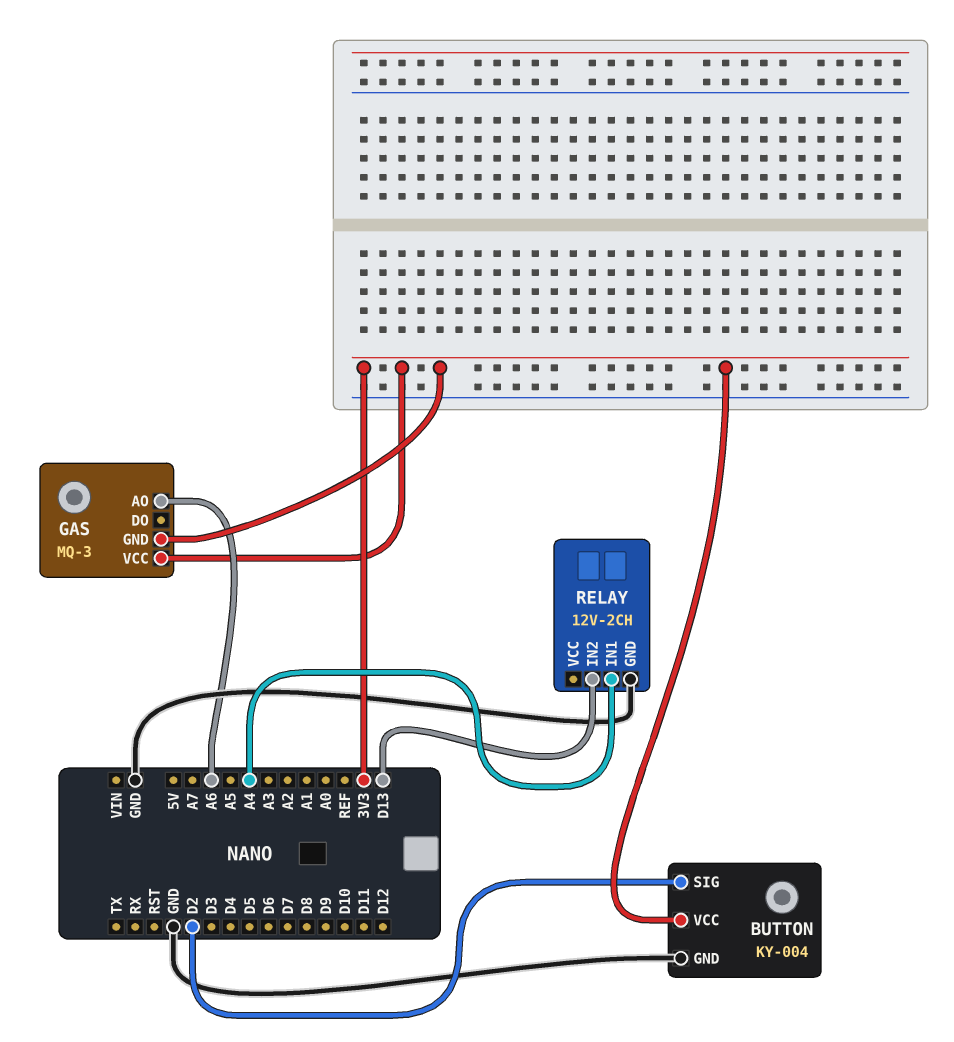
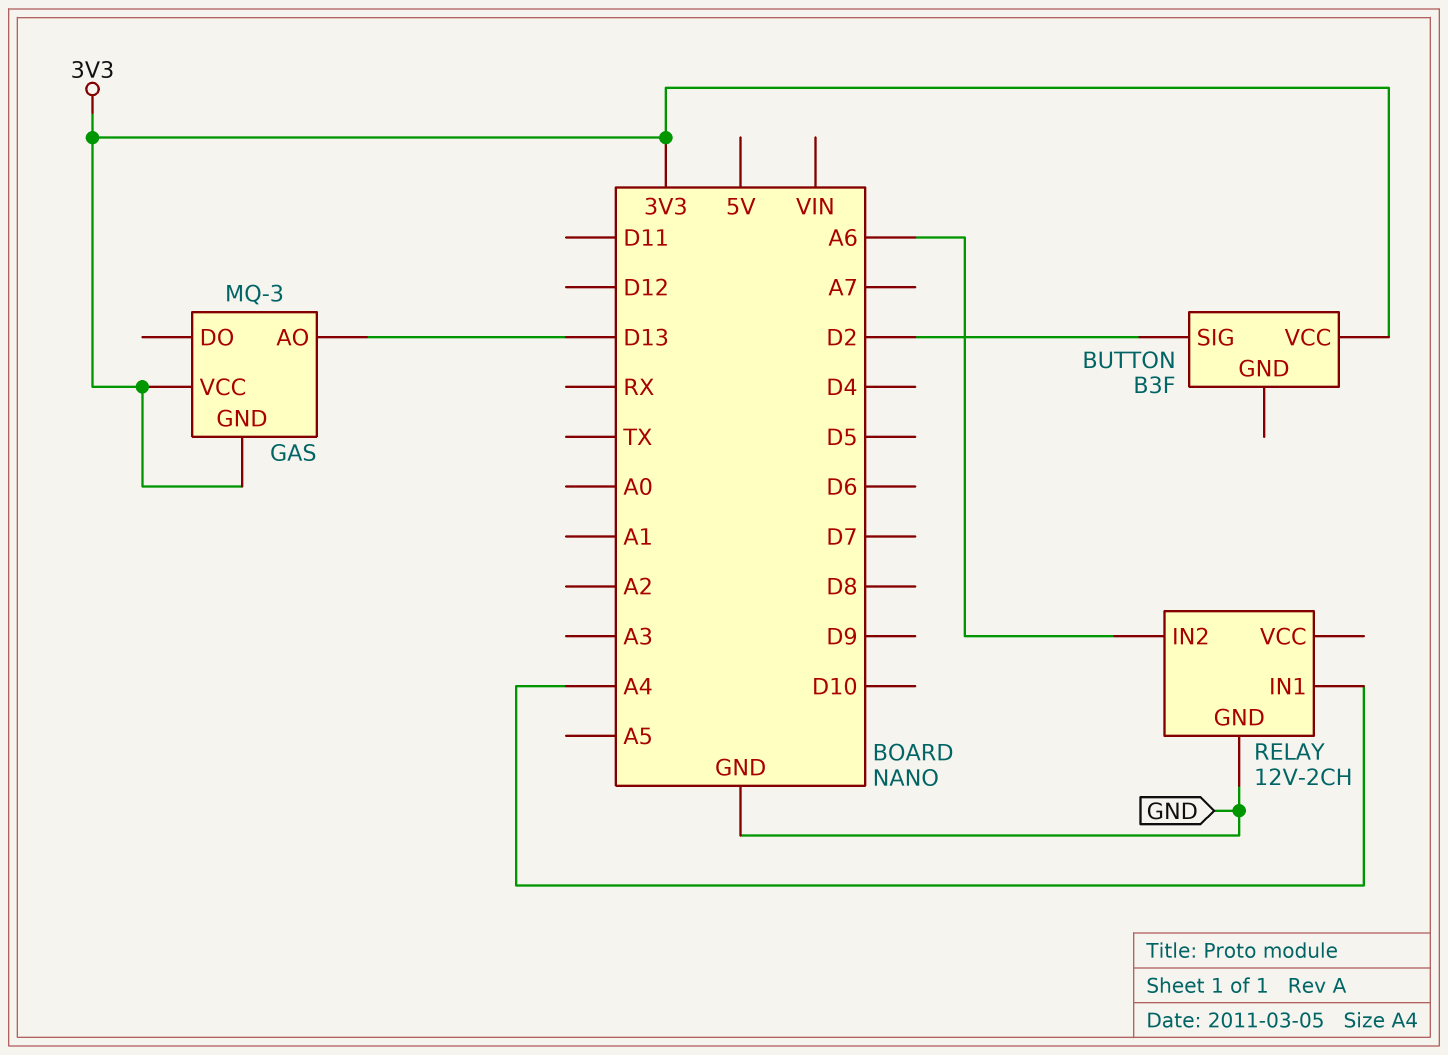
BUTTON: KY-004 -> B3F
BUTTON pin GND: GND -> none
GAS pin AO: A6 -> D13
RELAY pin IN2: D13 -> A6

